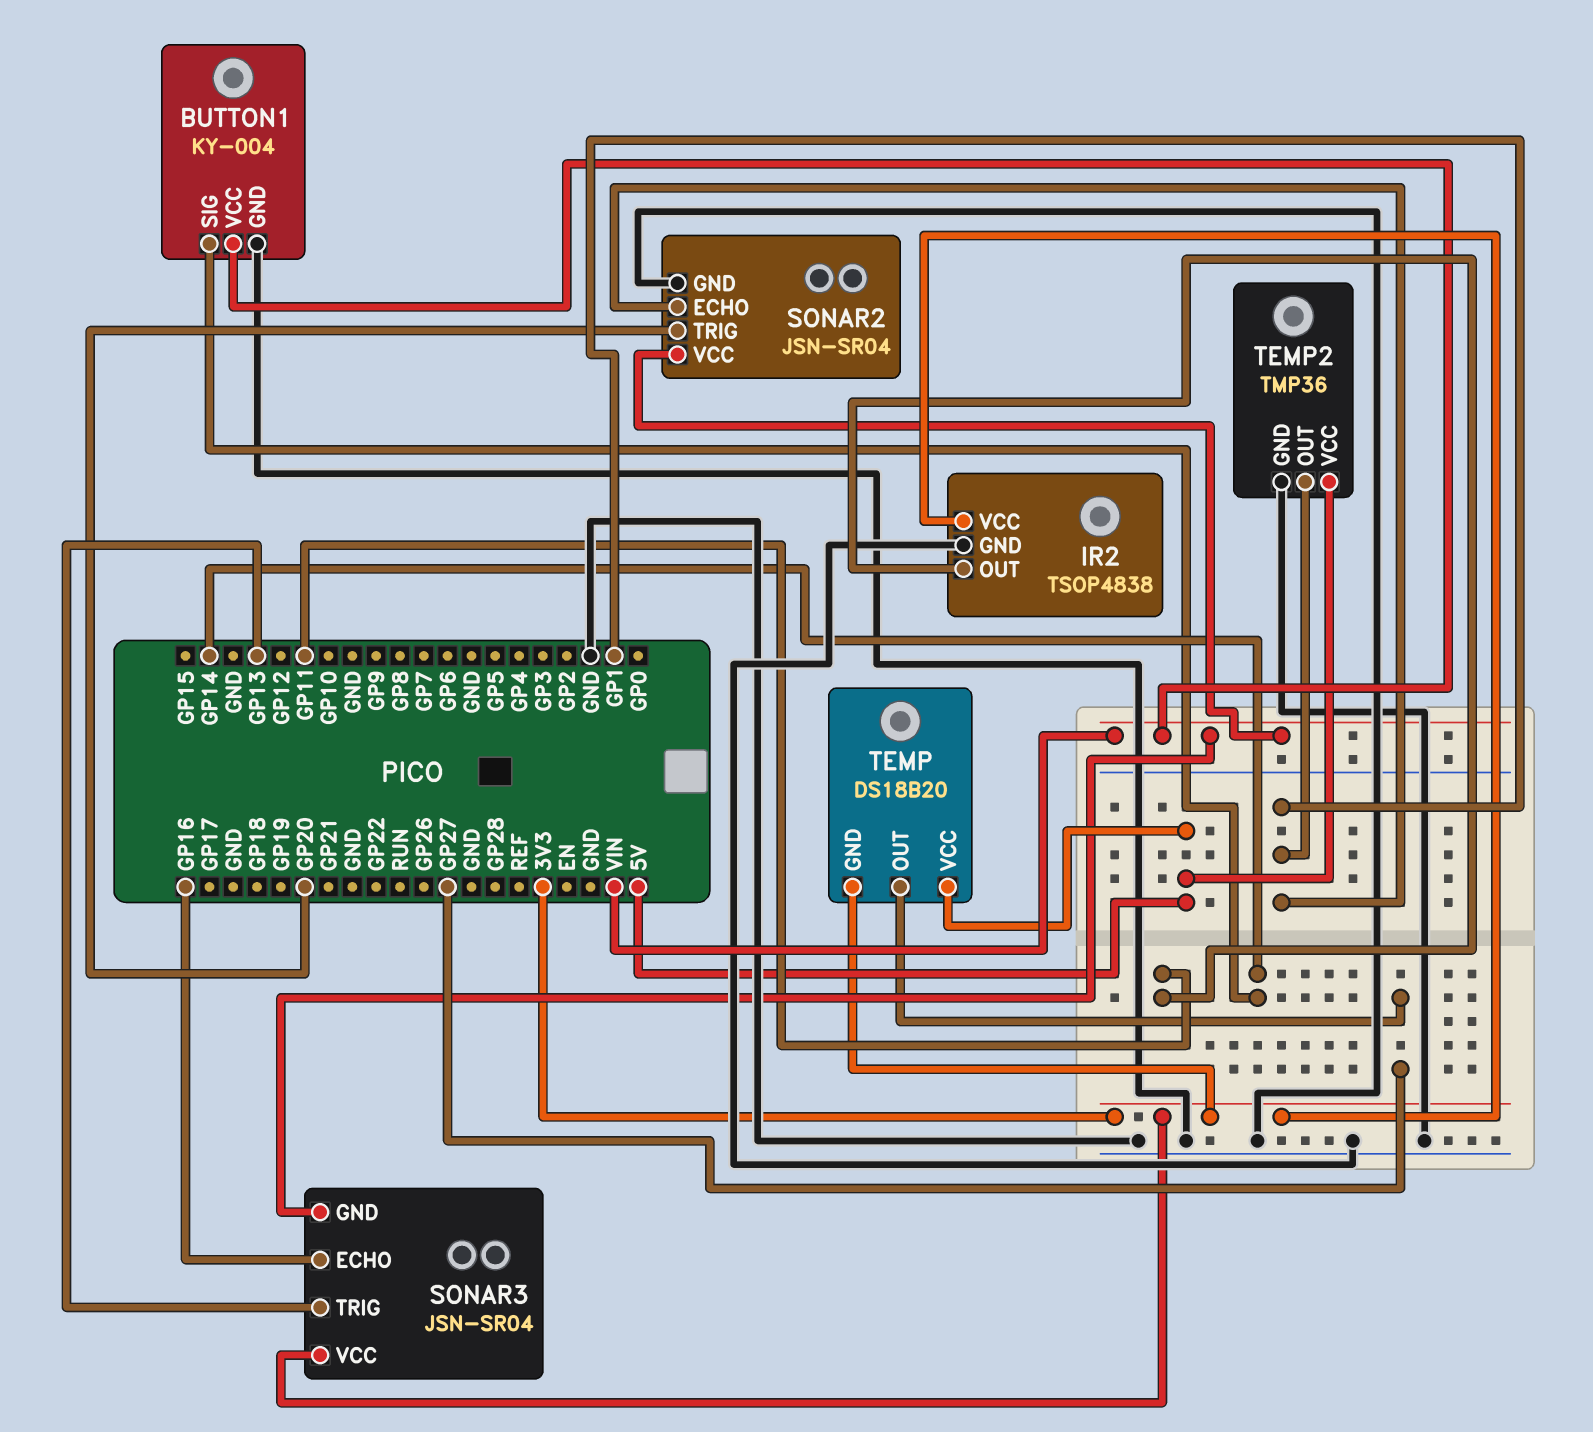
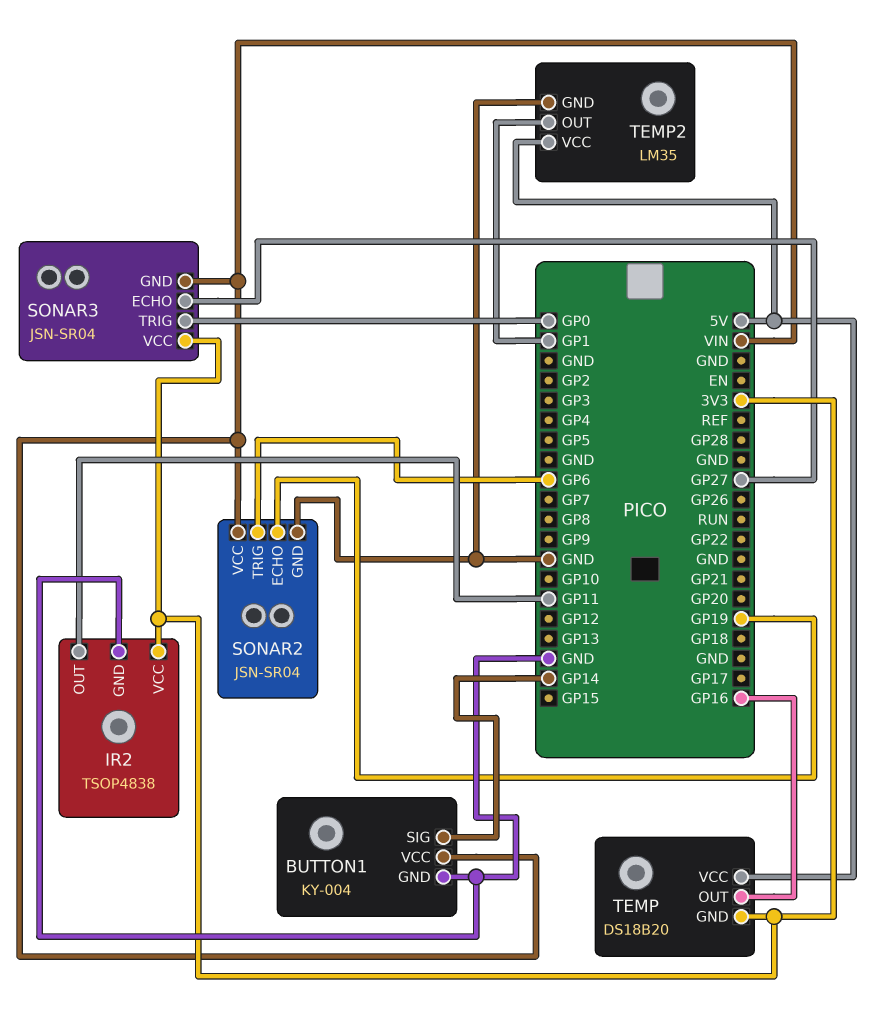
SONAR2 pin ECHO: GP1 -> GP19
SONAR2 pin TRIG: GP20 -> GP6
SONAR3 pin ECHO: GP16 -> GP27
SONAR3 pin TRIG: GP13 -> GP0
TEMP pin OUT: GP27 -> GP16
TEMP2: TMP36 -> LM35

